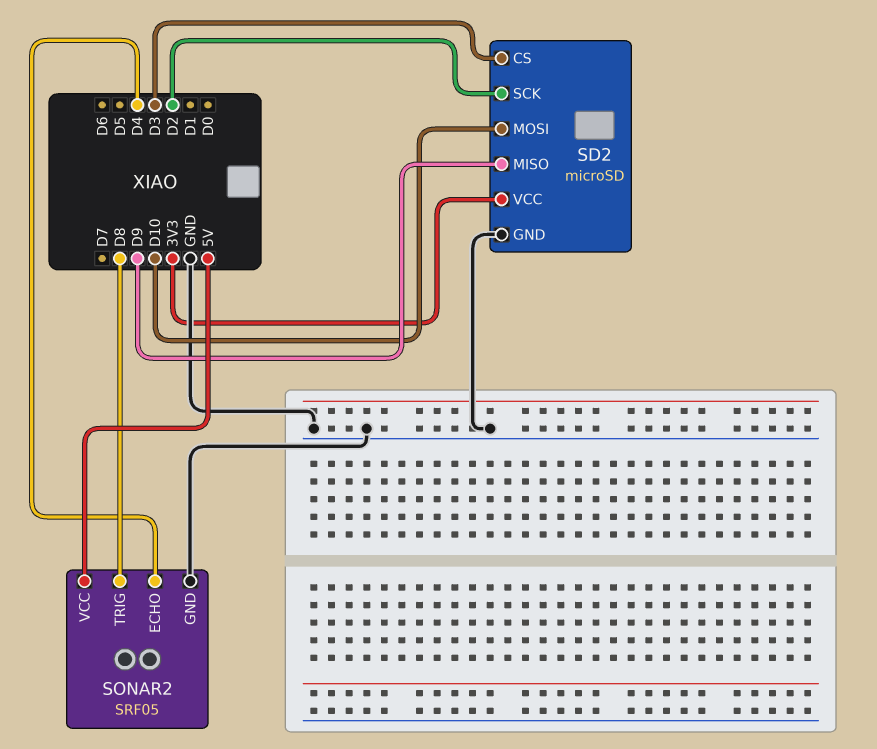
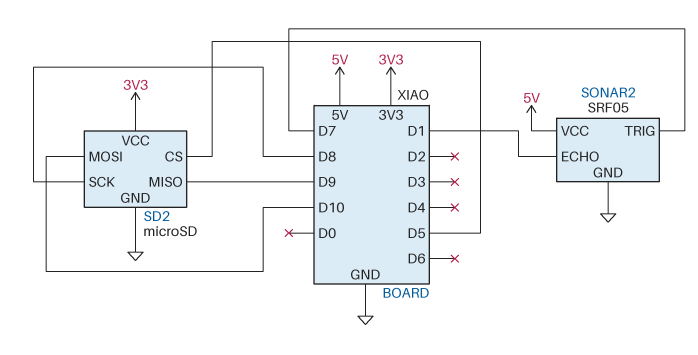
SD2 pin CS: D3 -> D5
SD2 pin SCK: D2 -> D8
SONAR2 pin ECHO: D4 -> D1
SONAR2 pin TRIG: D8 -> D7

